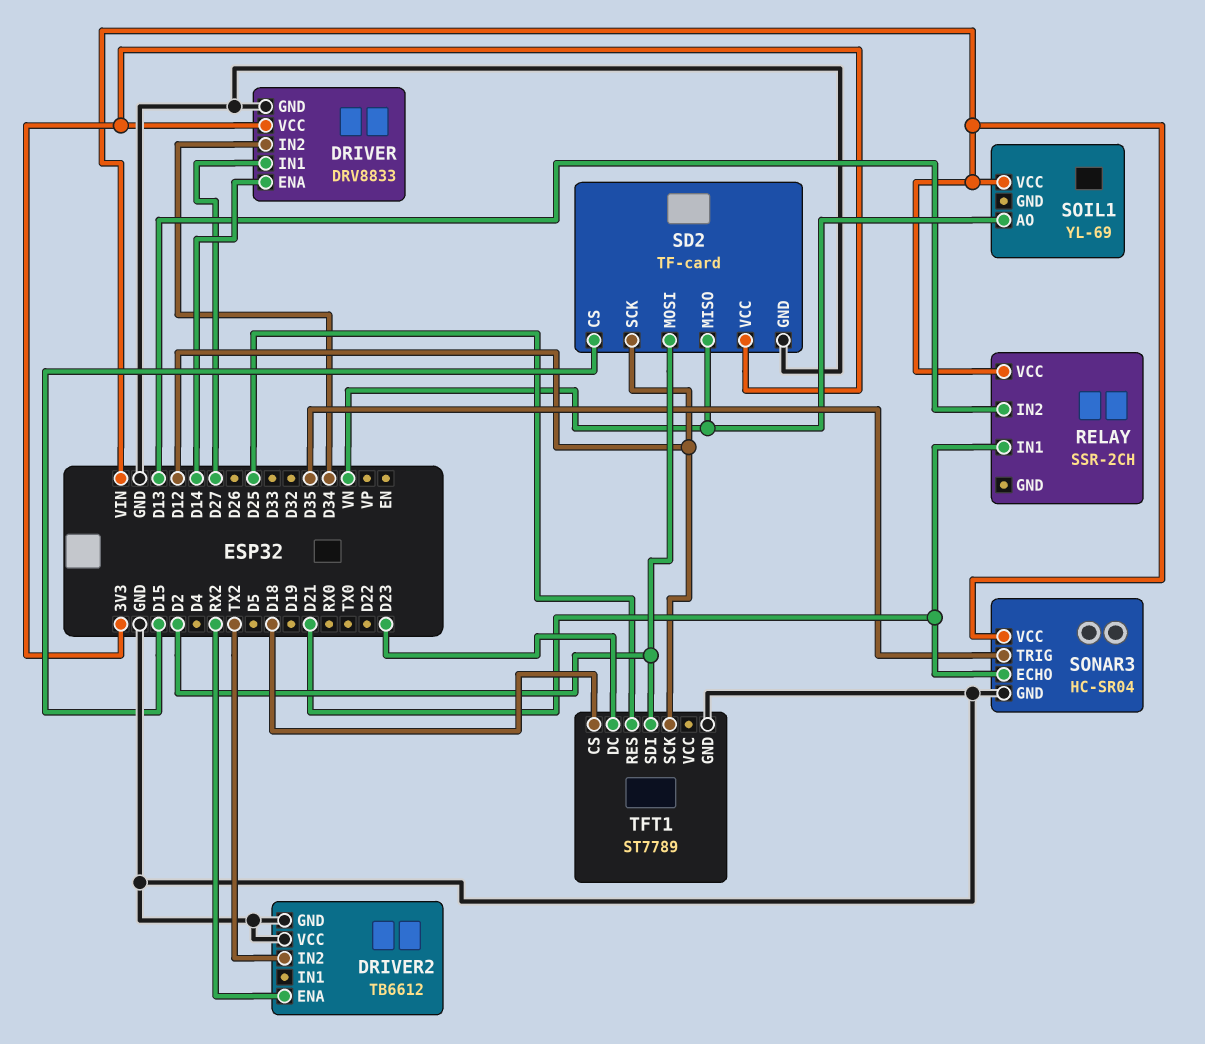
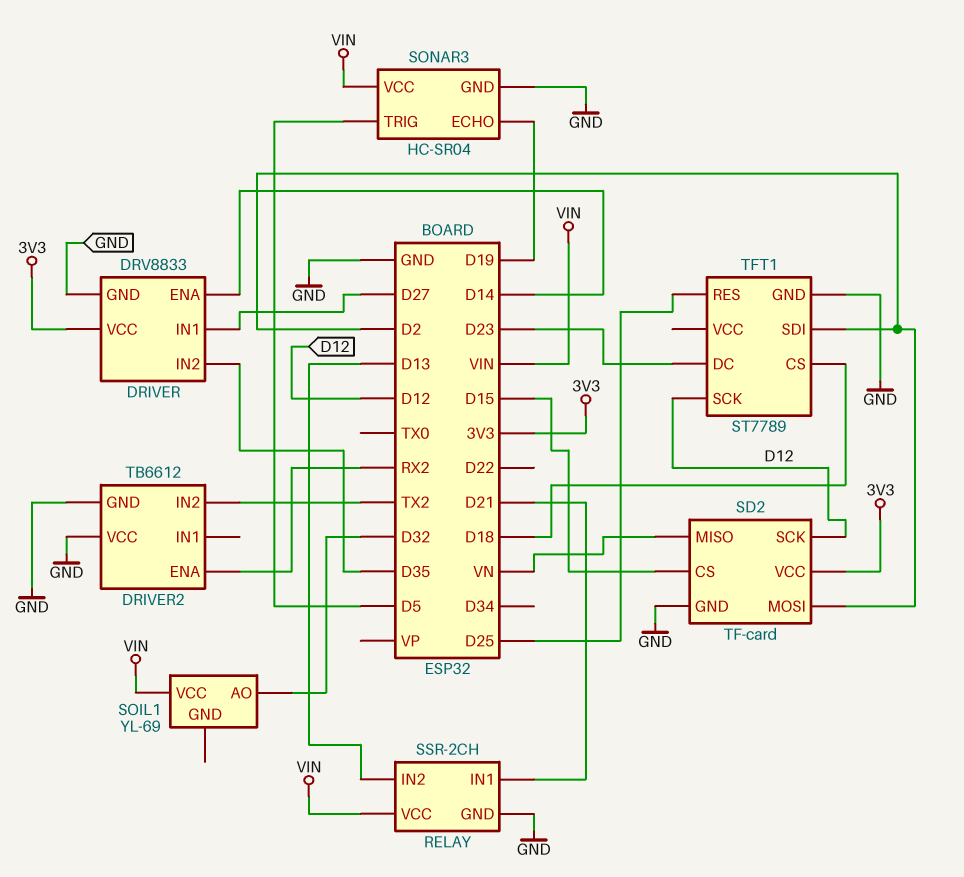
DRIVER pin IN2: D34 -> D35
RELAY pin GND: none -> GND
SOIL1 pin AO: VN -> D32
SONAR3 pin ECHO: D21 -> D19
SONAR3 pin TRIG: D35 -> D5

